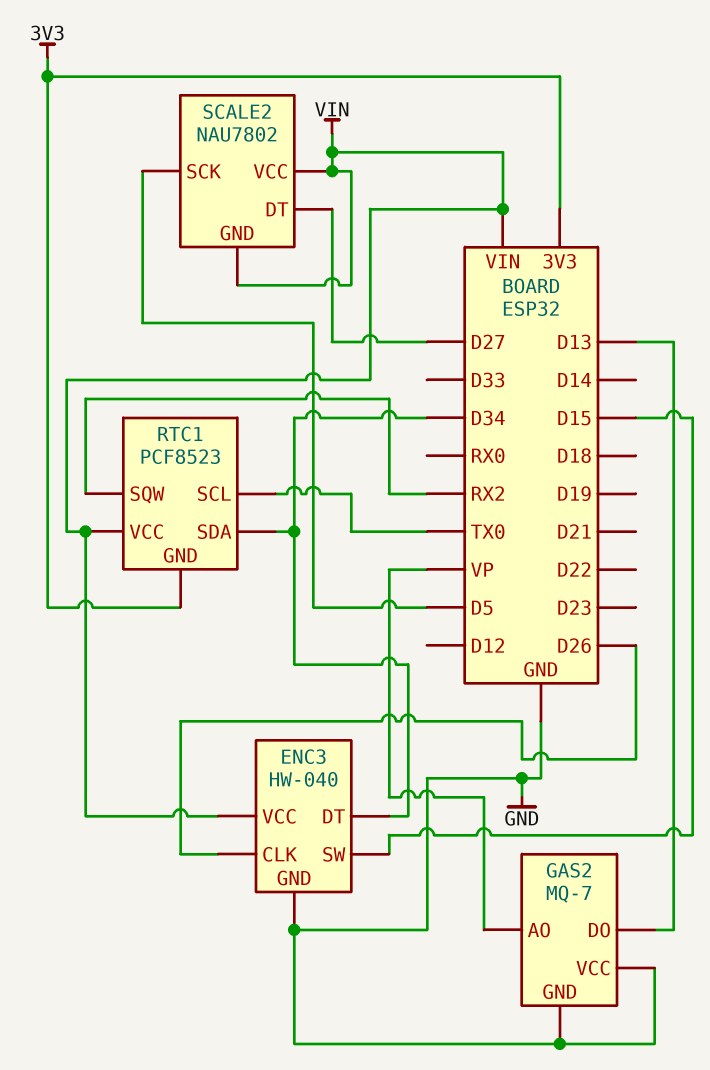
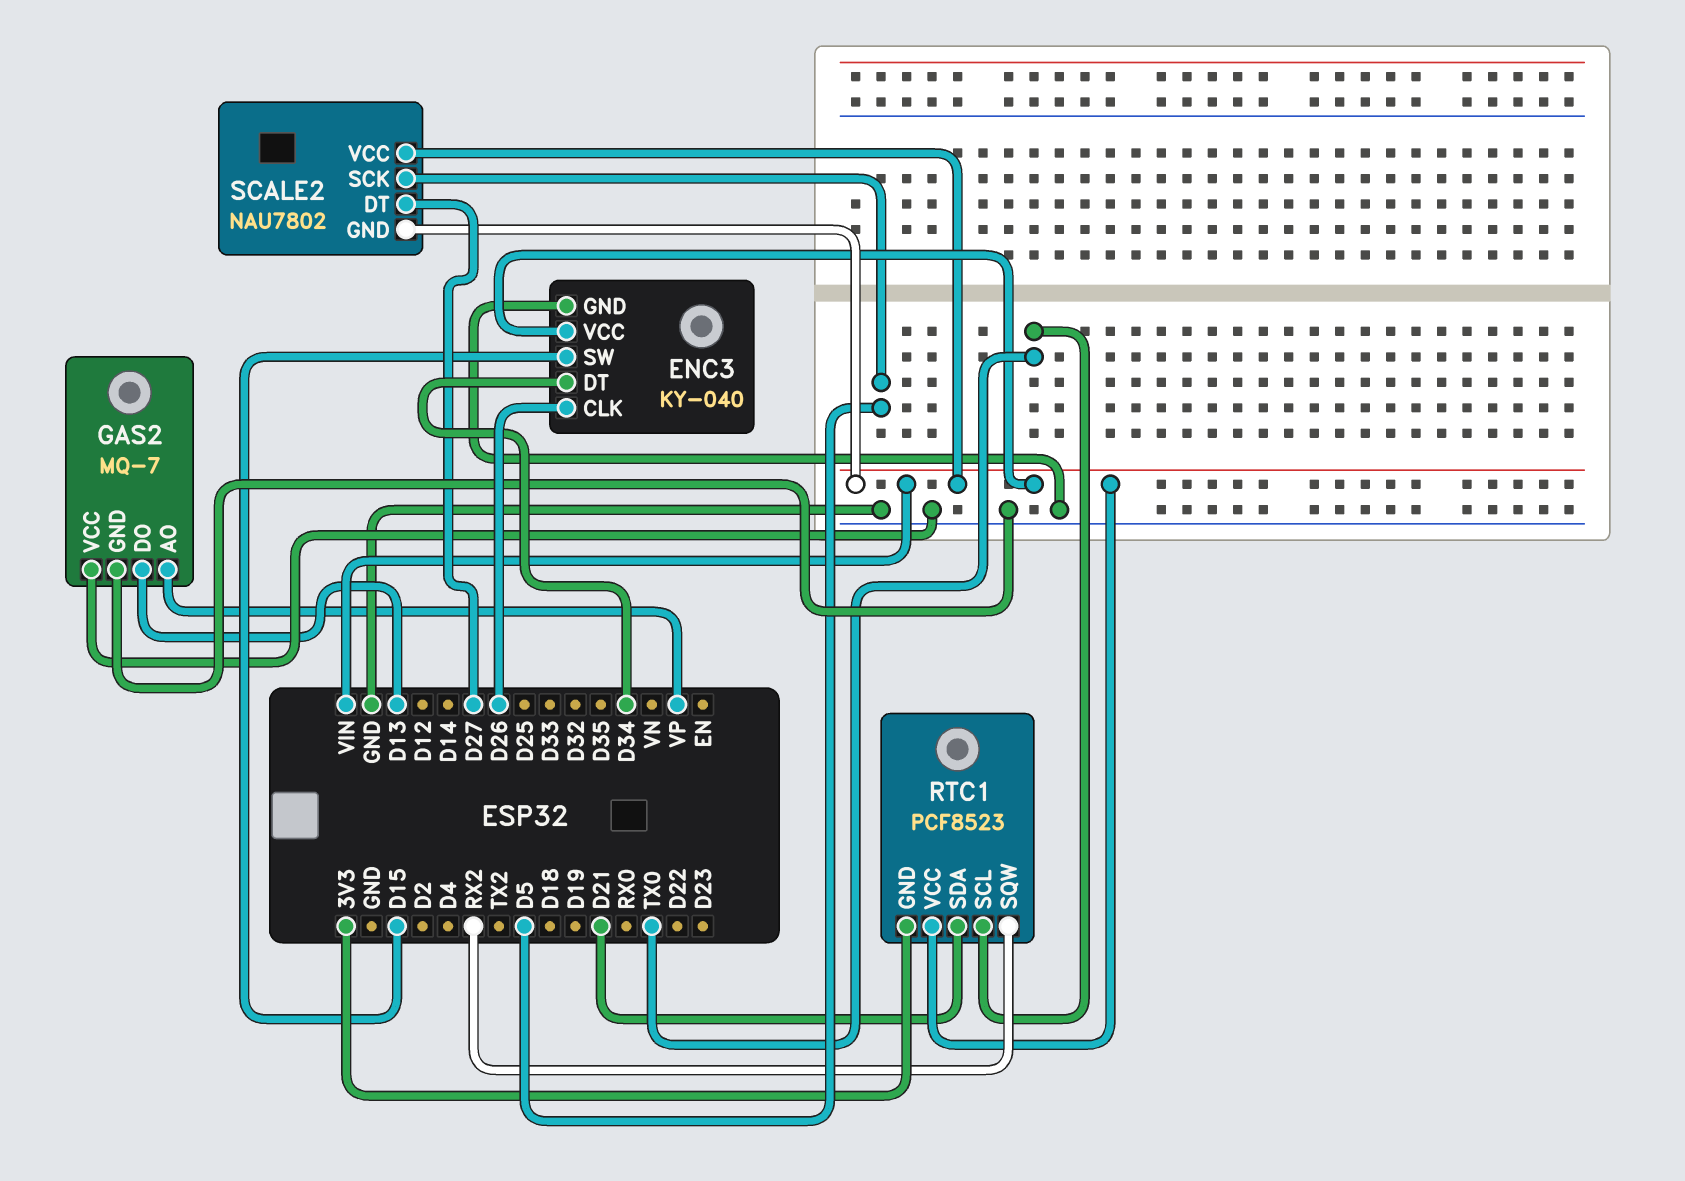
ENC3: HW-040 -> KY-040
RTC1 pin SDA: D34 -> D21

